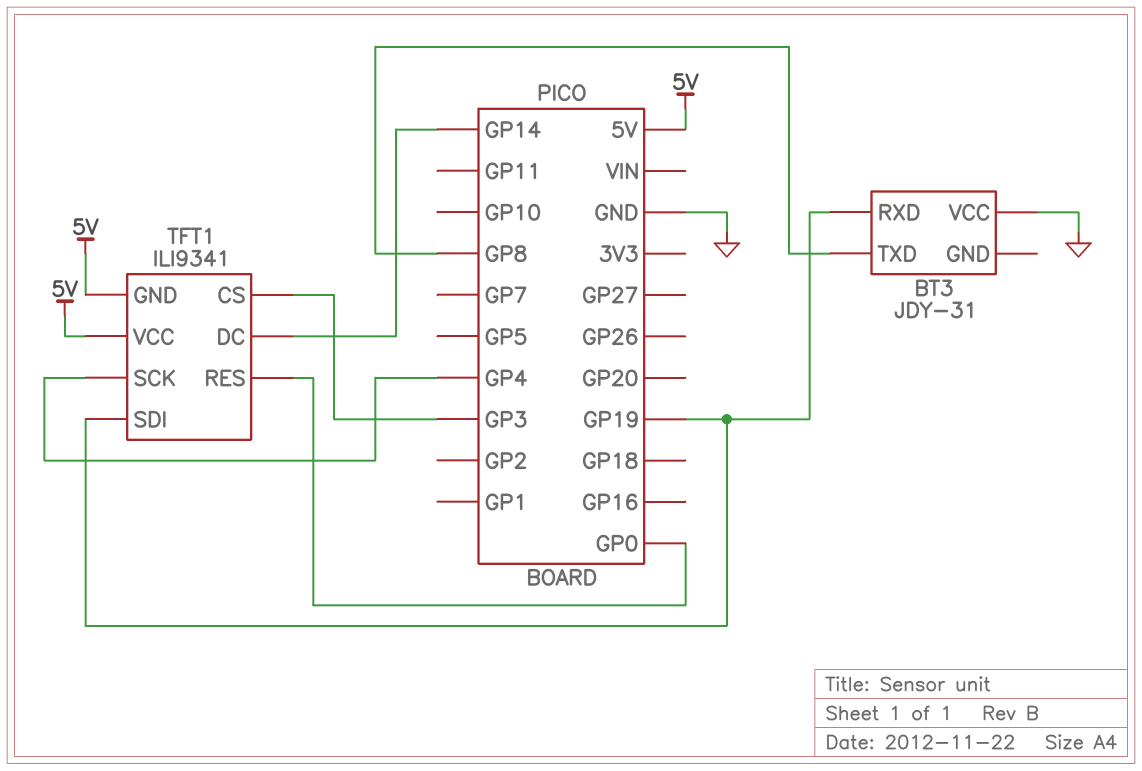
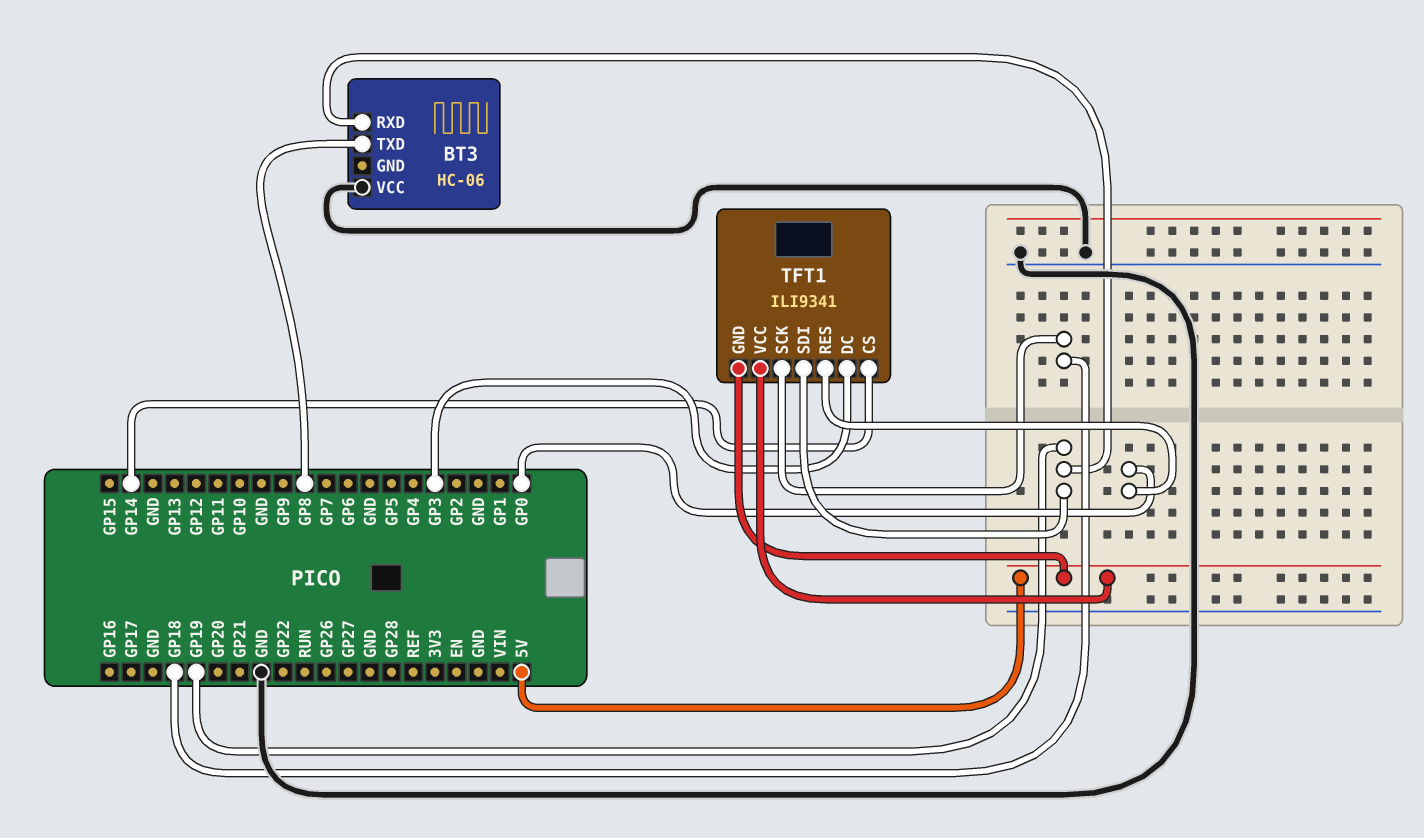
BT3: JDY-31 -> HC-06
TFT1 pin CS: GP3 -> GP14
TFT1 pin DC: GP14 -> GP3
TFT1 pin SCK: GP4 -> GP18

